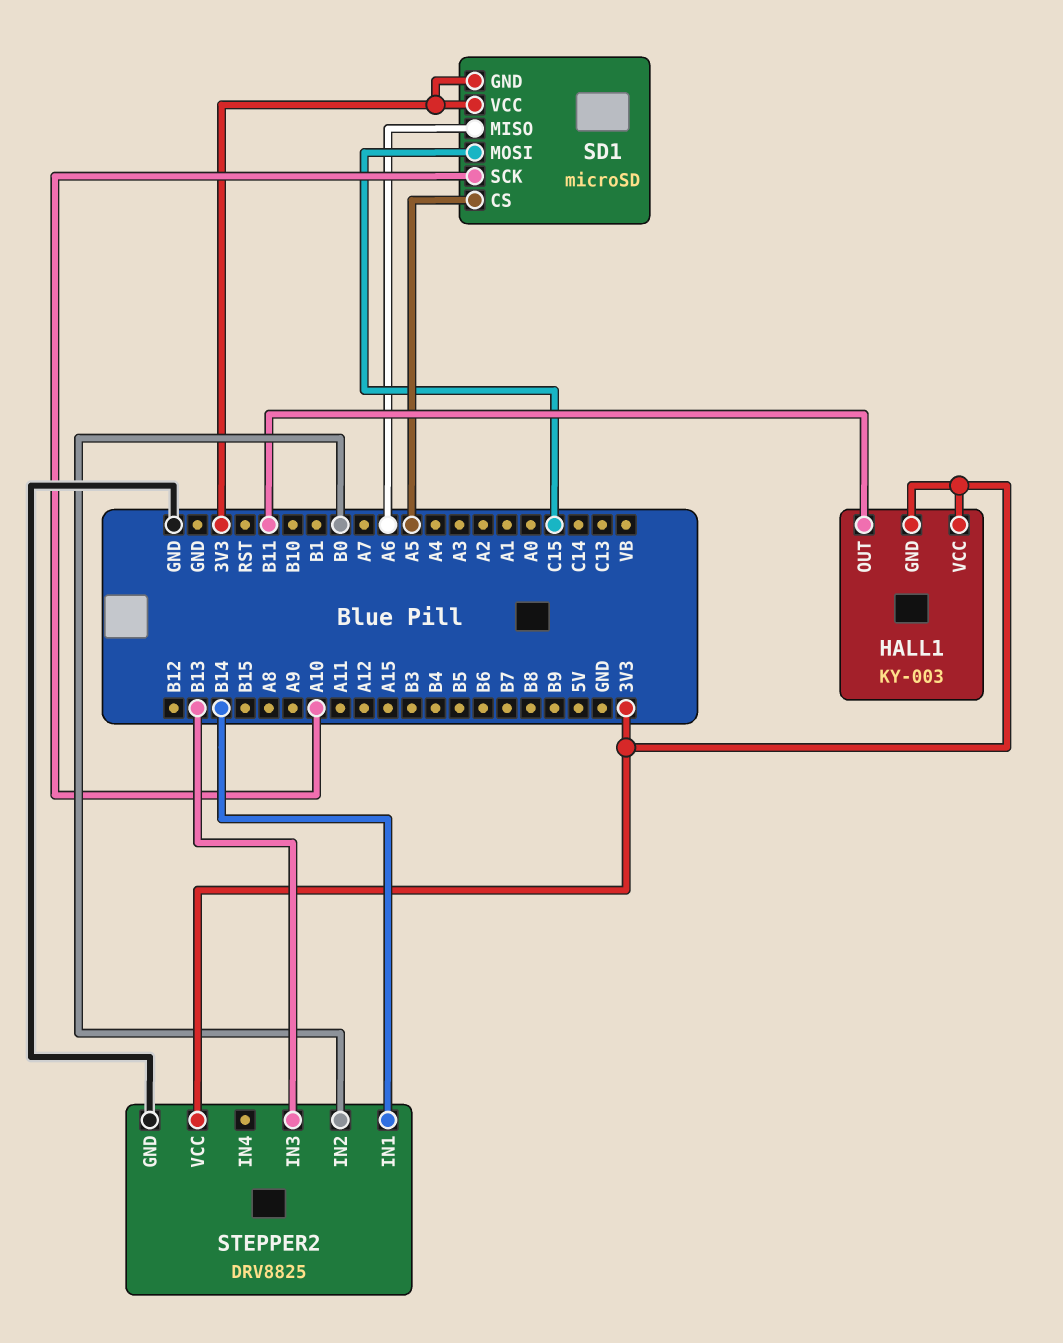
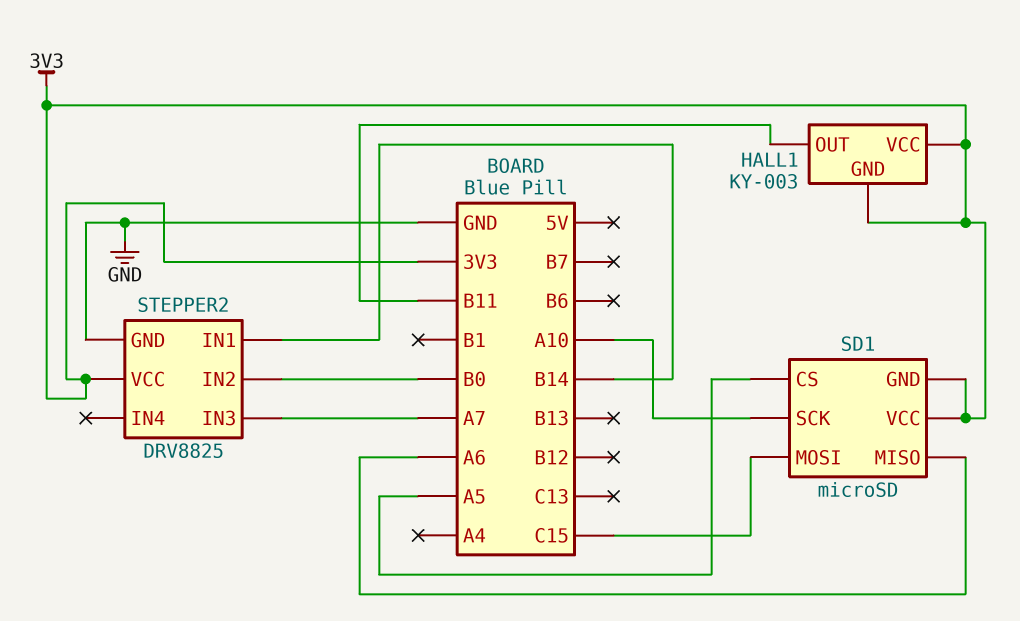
STEPPER2 pin IN3: B13 -> A7

